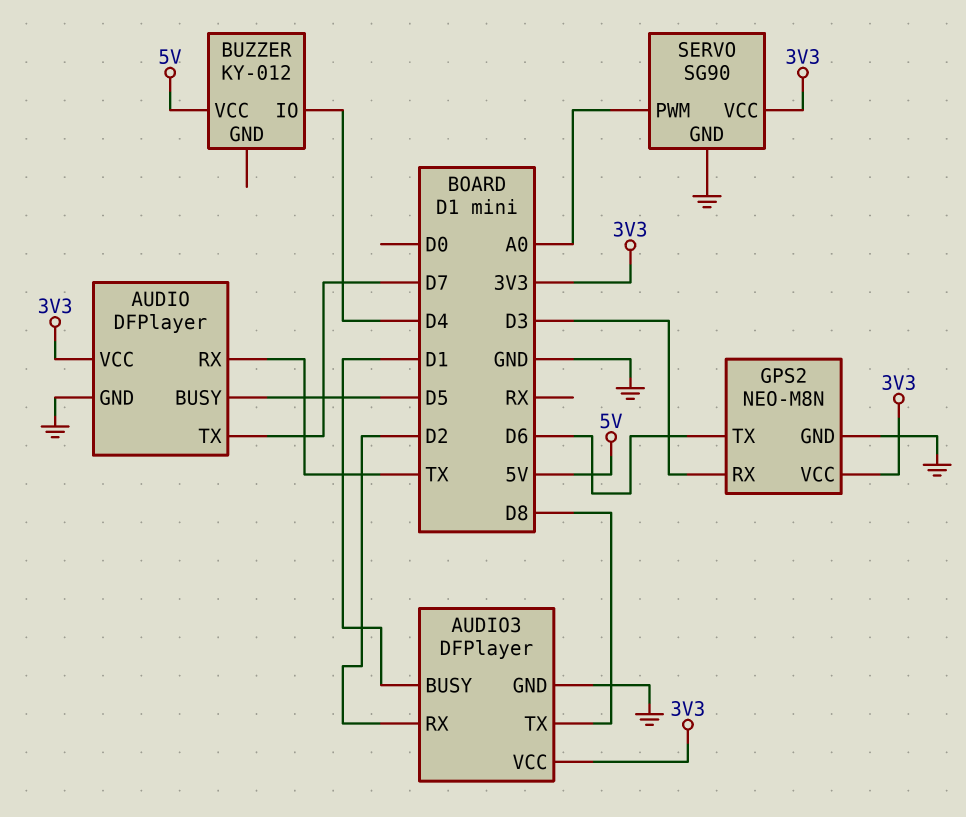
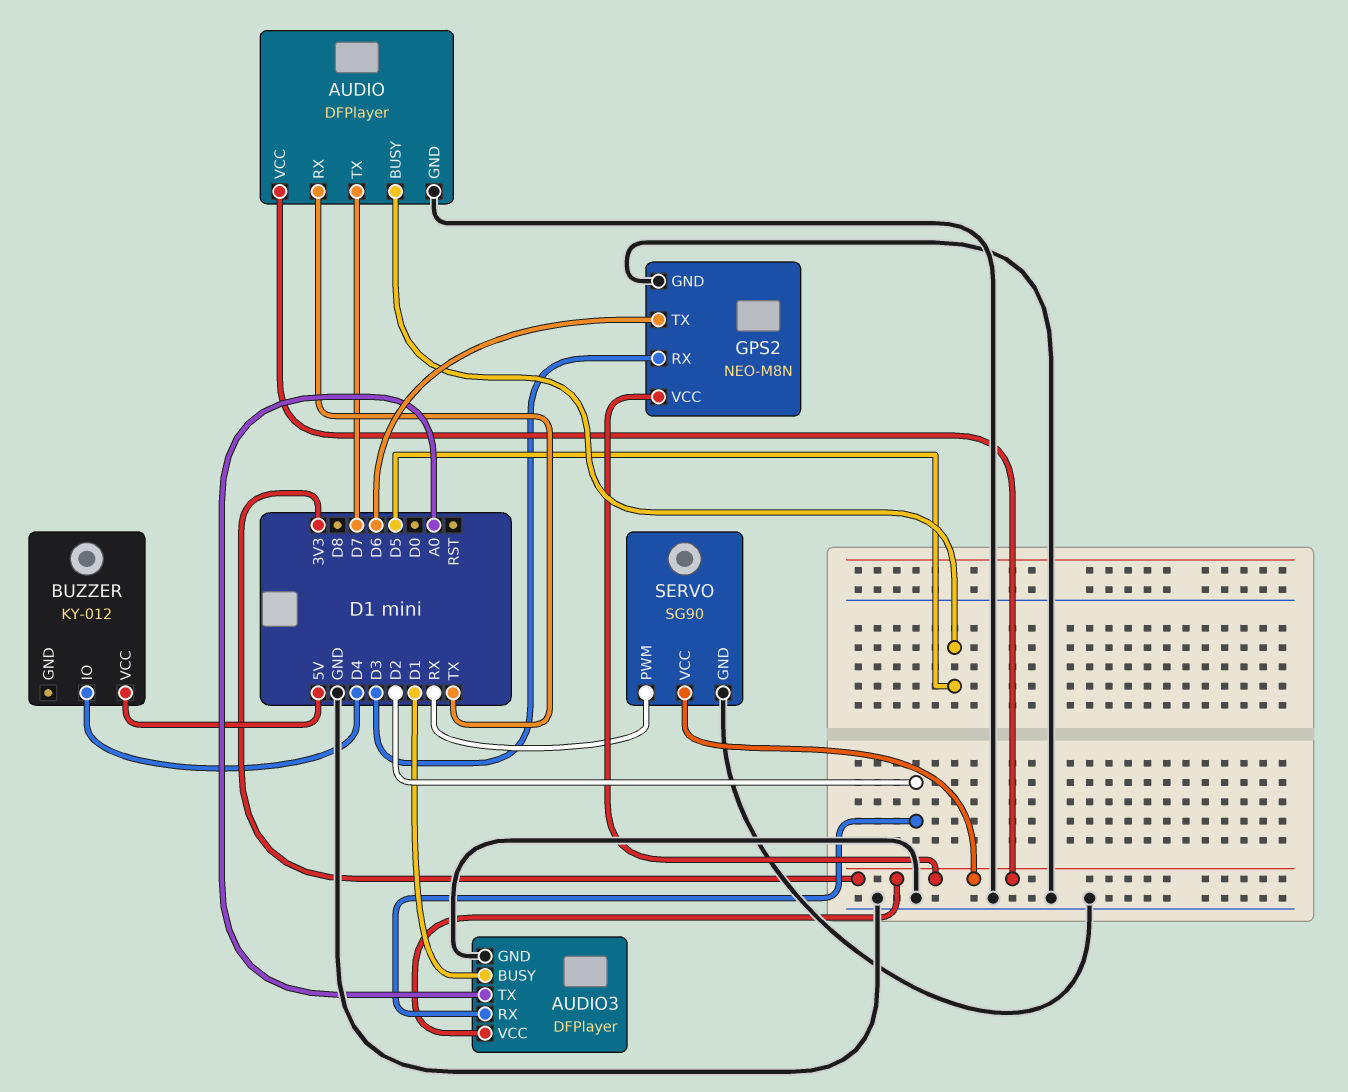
AUDIO3 pin TX: D8 -> A0
SERVO pin PWM: A0 -> RX

